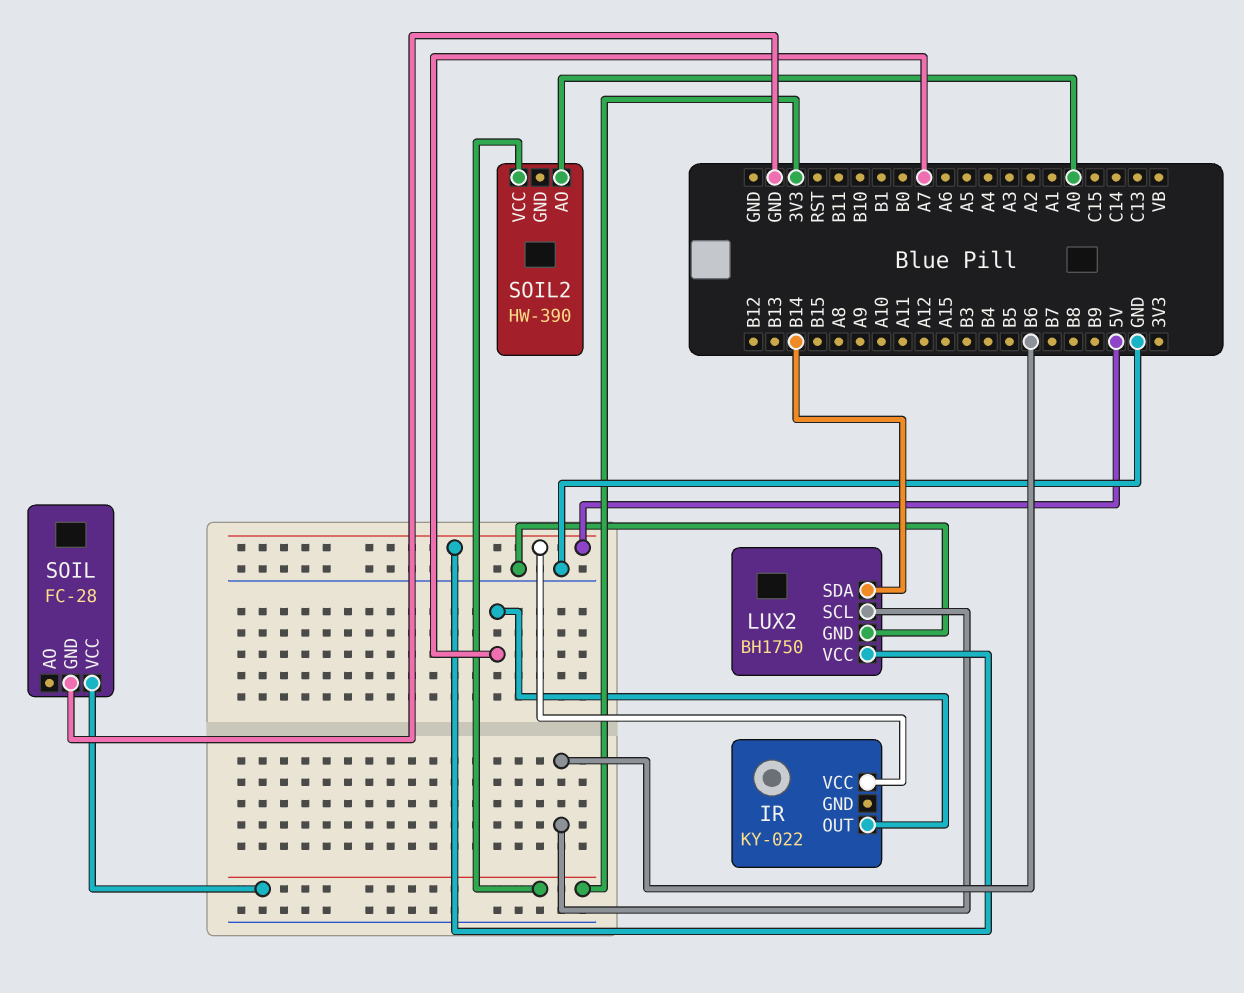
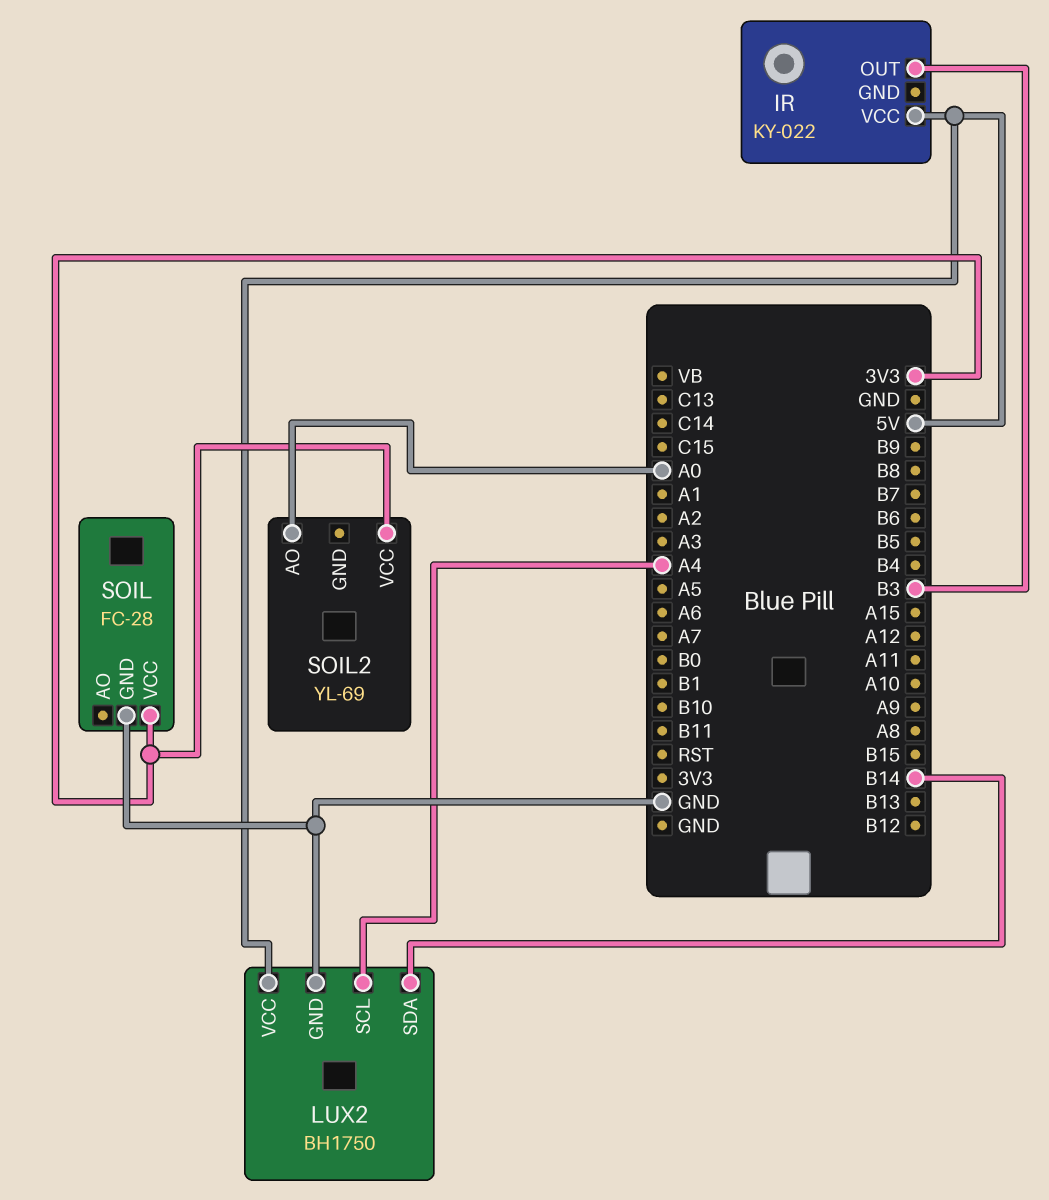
IR pin OUT: A7 -> B3
LUX2 pin SCL: B6 -> A4
SOIL2: HW-390 -> YL-69

